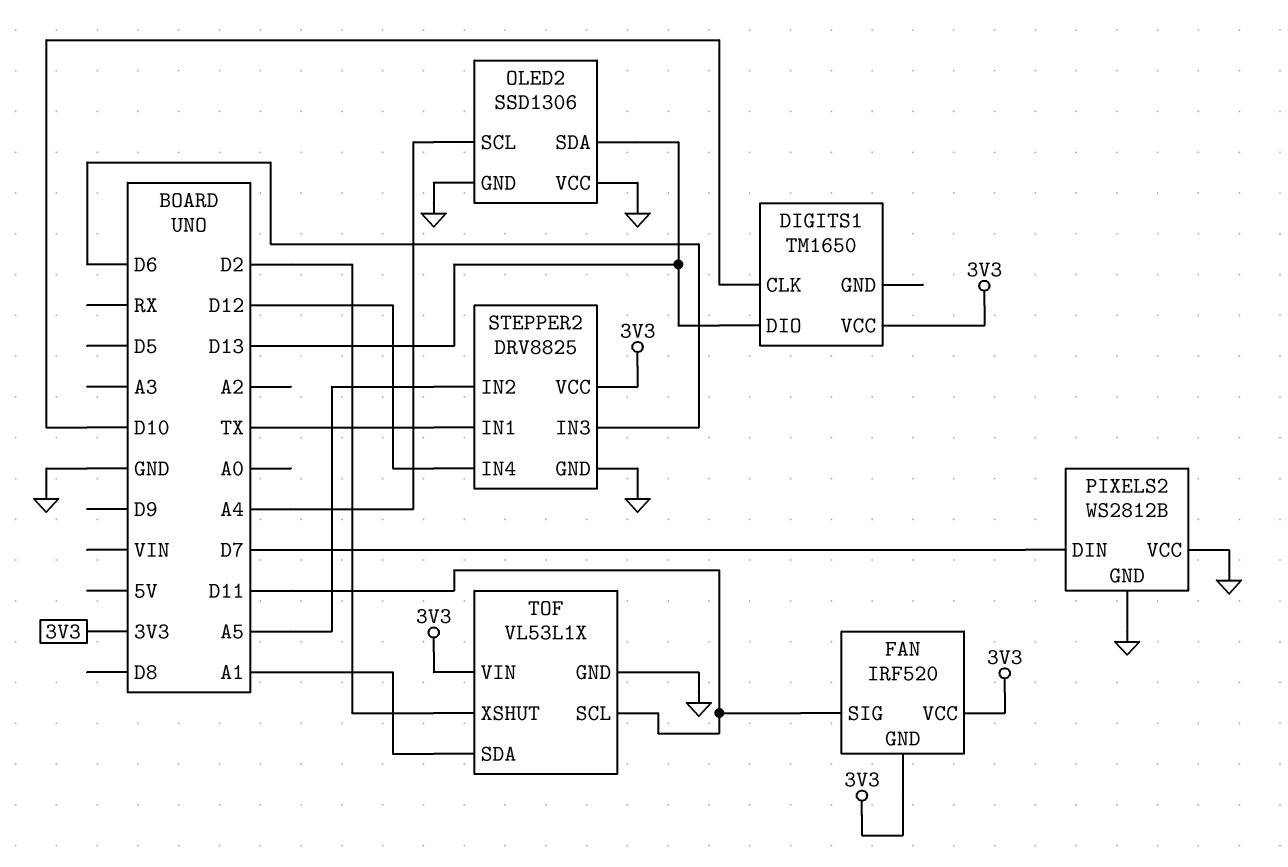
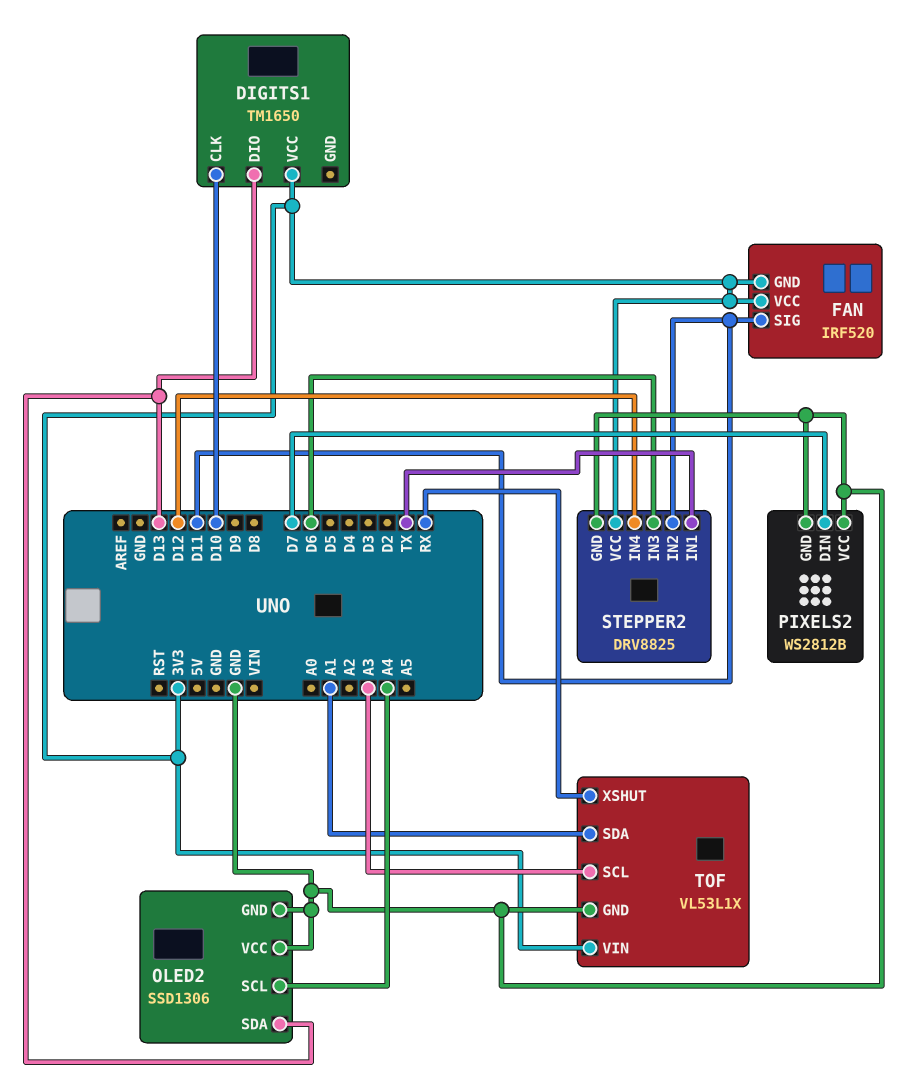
STEPPER2 pin IN2: A5 -> D11
TOF pin SCL: D11 -> A3
TOF pin XSHUT: D2 -> RX

